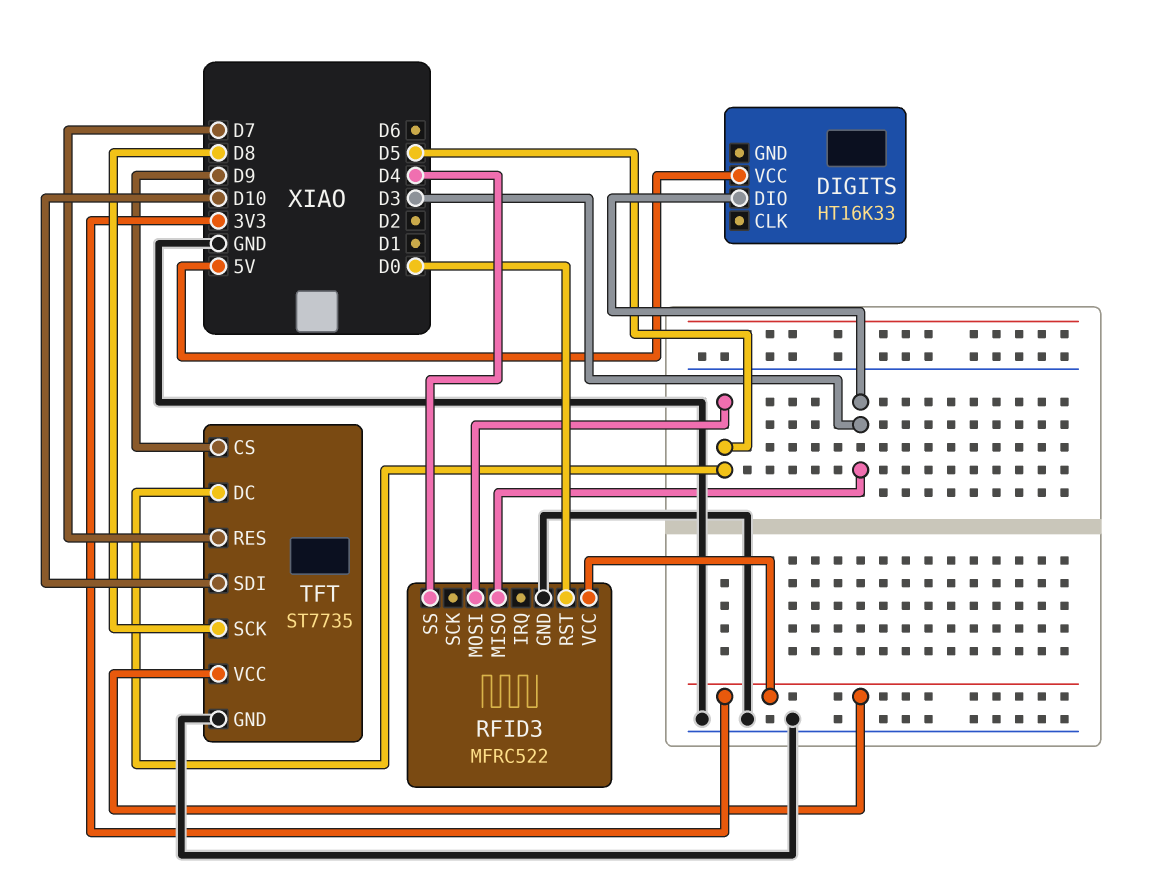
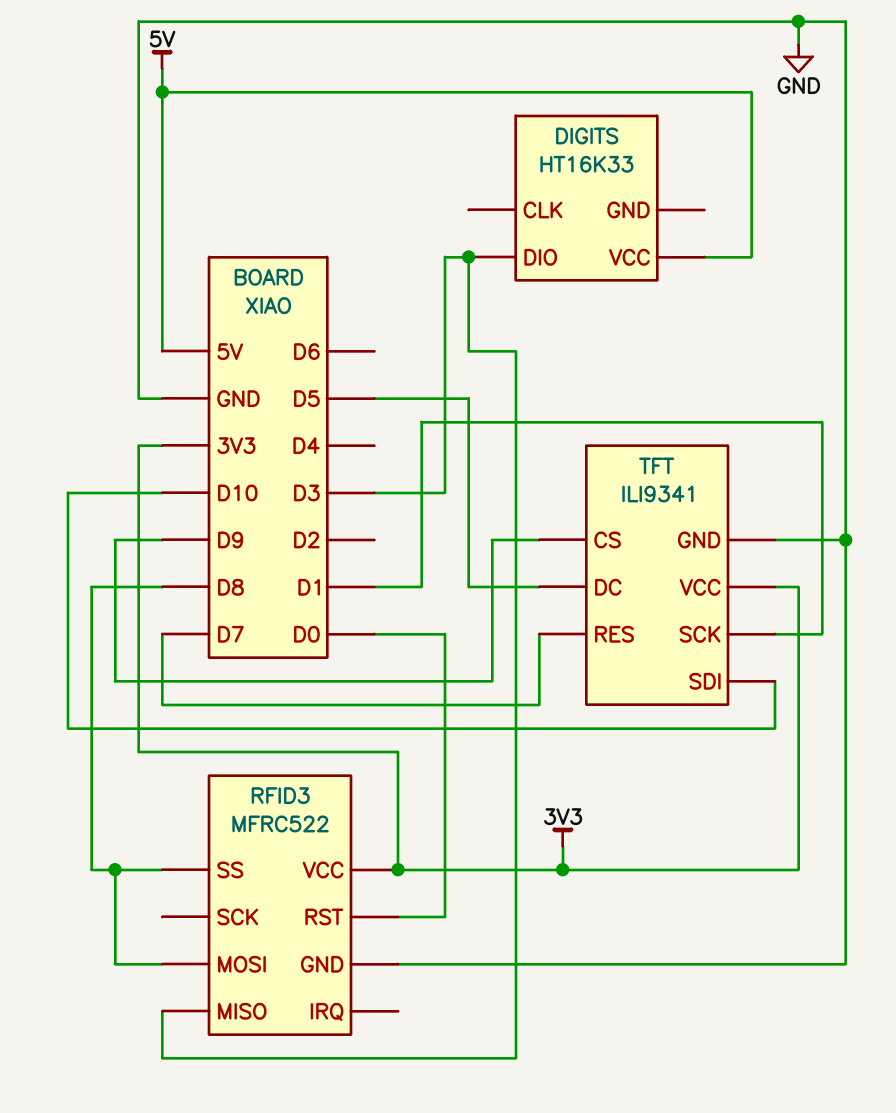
RFID3 pin MOSI: D5 -> D8
RFID3 pin SS: D4 -> D8
TFT: ST7735 -> ILI9341
TFT pin SCK: D8 -> D1

